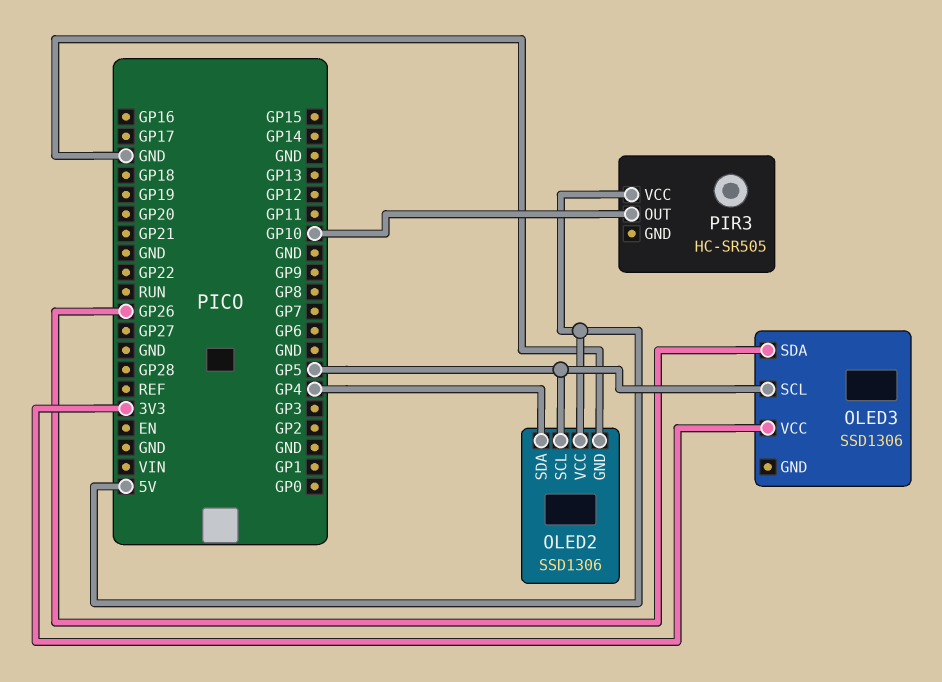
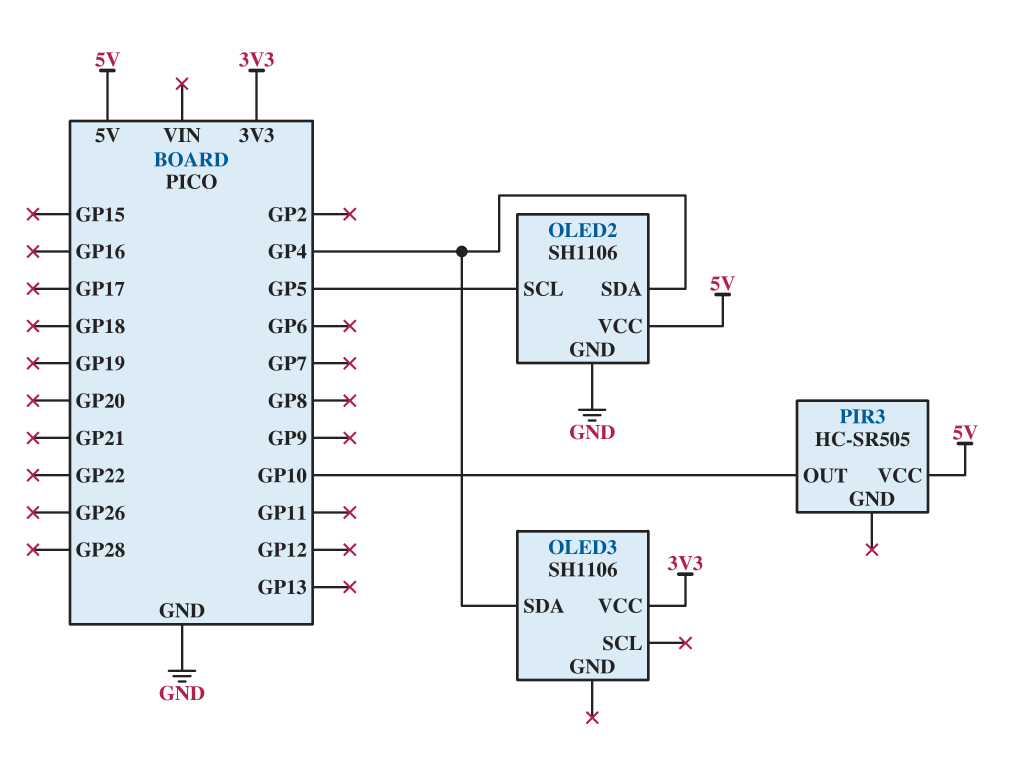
OLED2: SSD1306 -> SH1106
OLED3: SSD1306 -> SH1106
OLED3 pin SCL: GP5 -> none
OLED3 pin SDA: GP26 -> GP4

